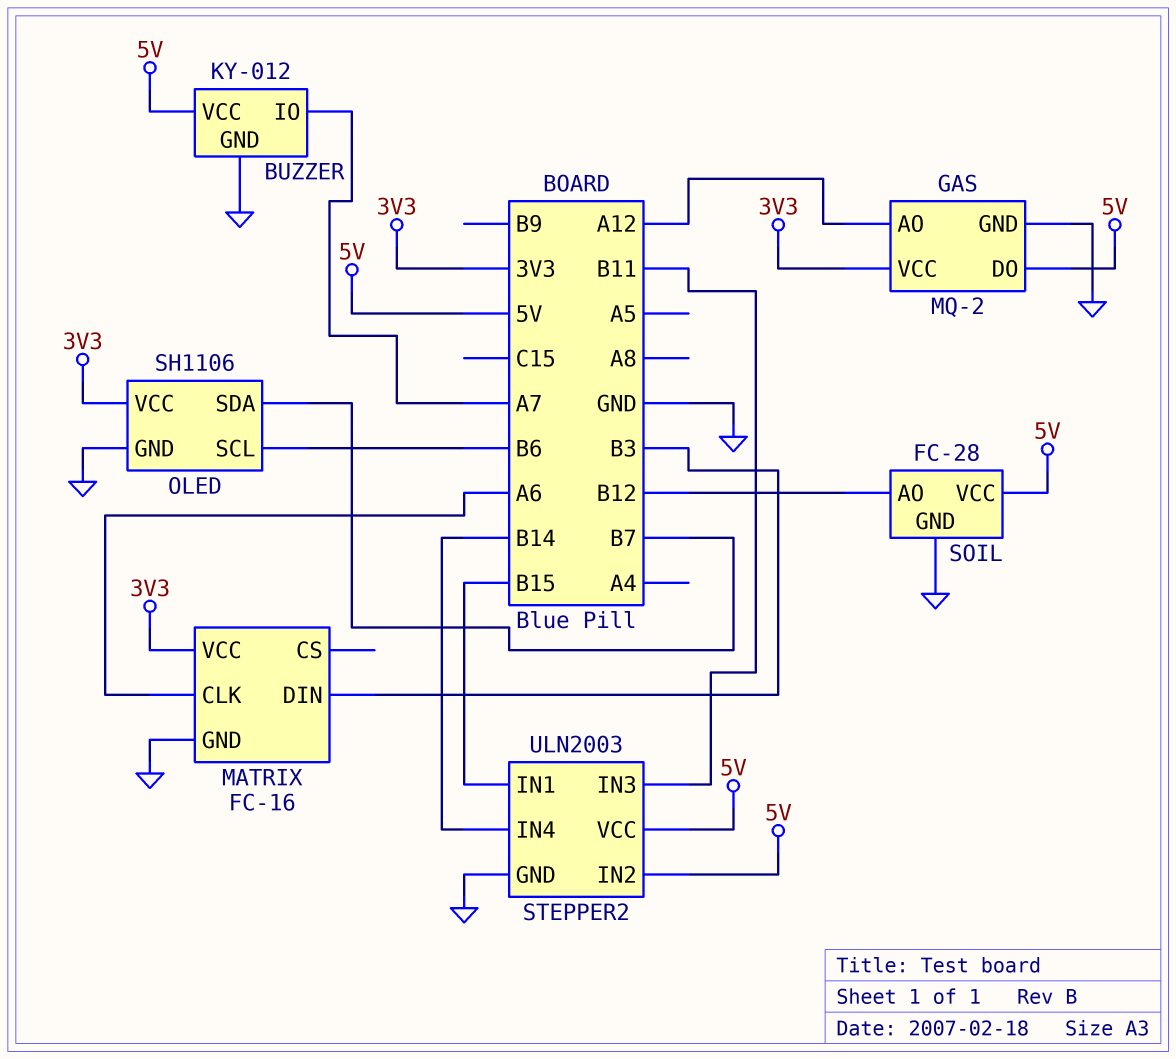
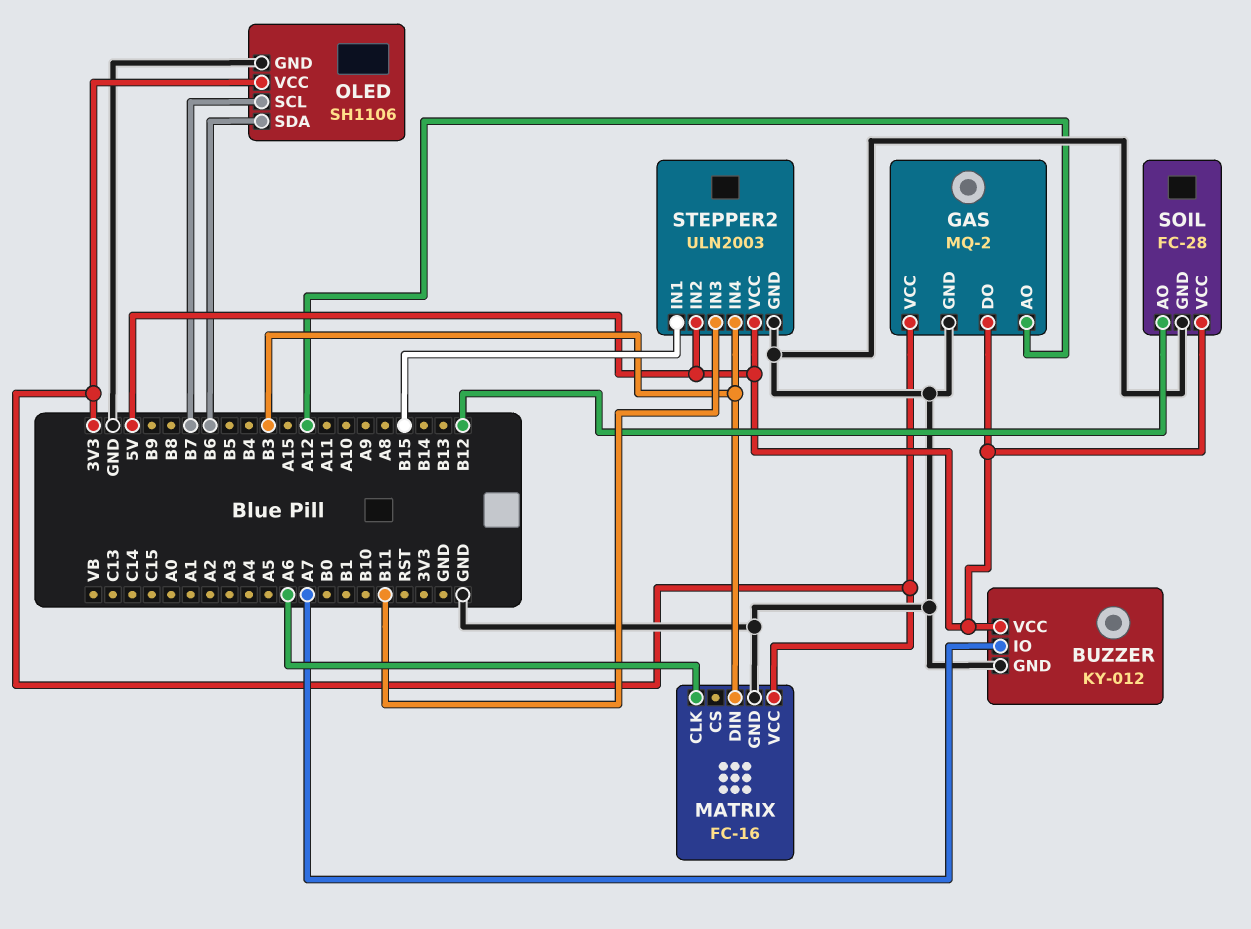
OLED pin SCL: B6 -> B7
OLED pin SDA: B7 -> B6
STEPPER2 pin IN4: B14 -> B3

